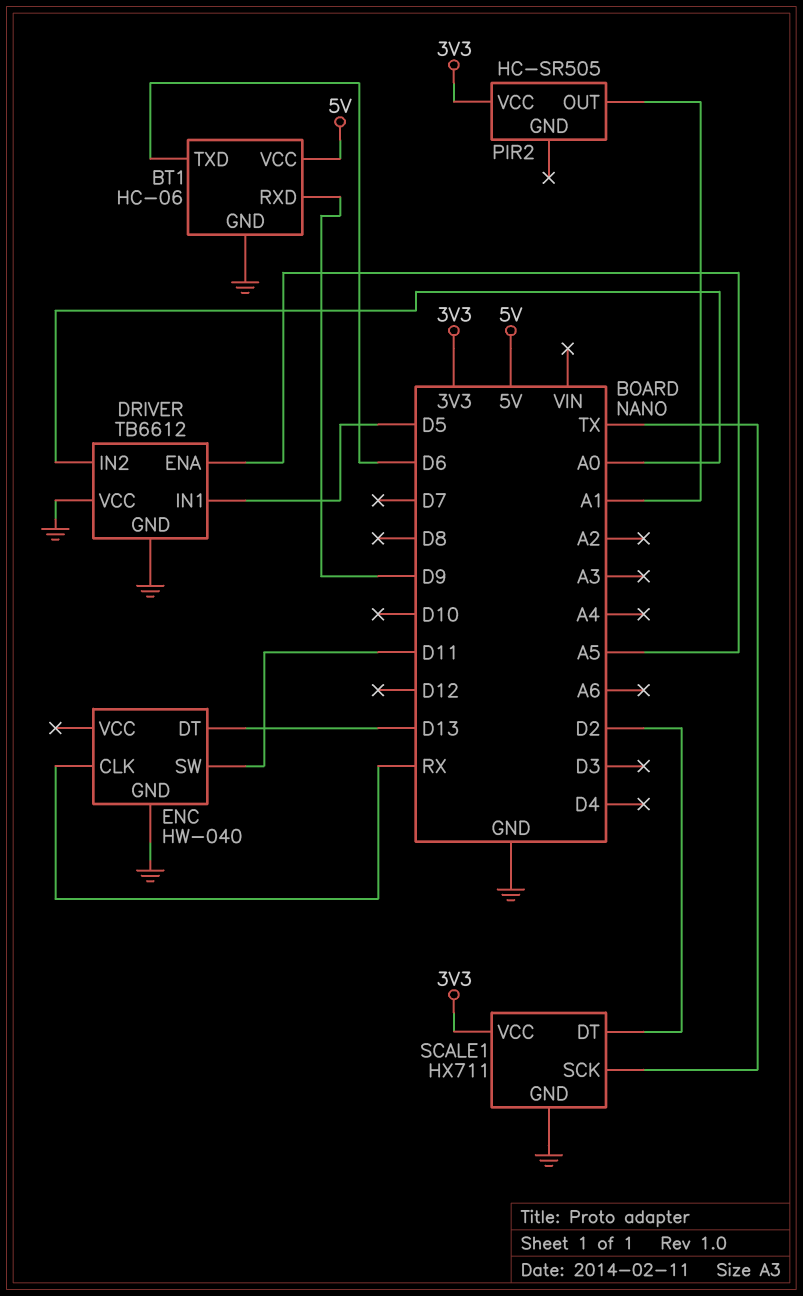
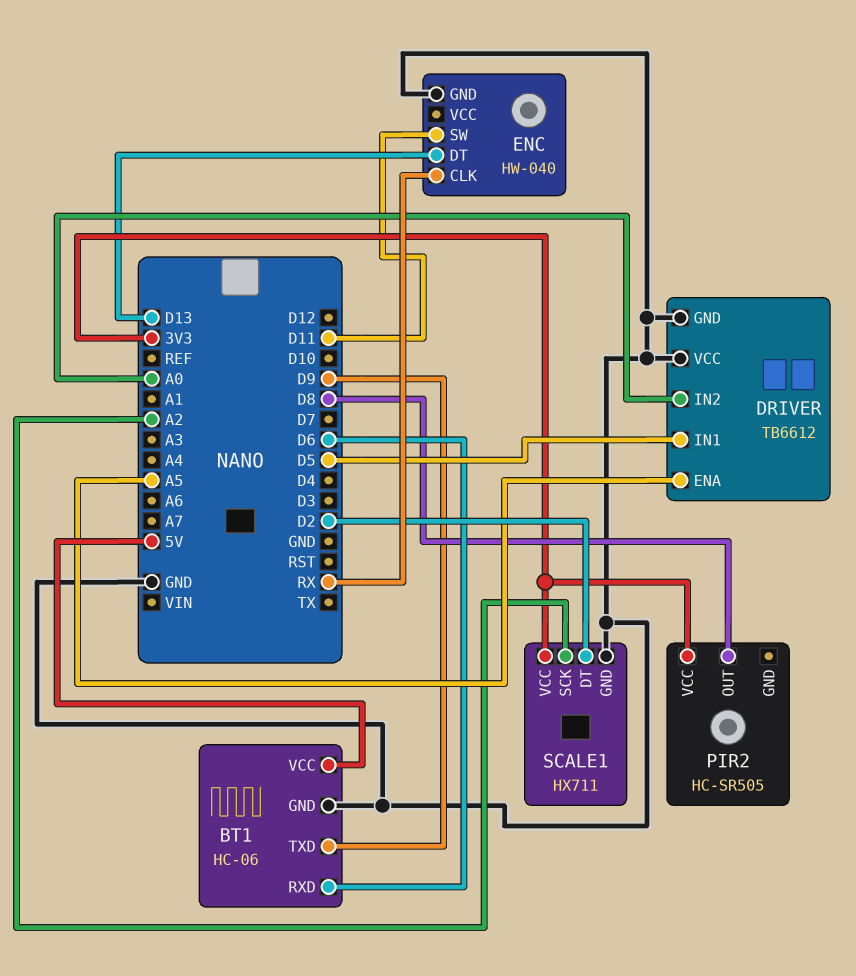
BT1 pin RXD: D9 -> D6
BT1 pin TXD: D6 -> D9
PIR2 pin OUT: A1 -> D8
SCALE1 pin SCK: TX -> A2

